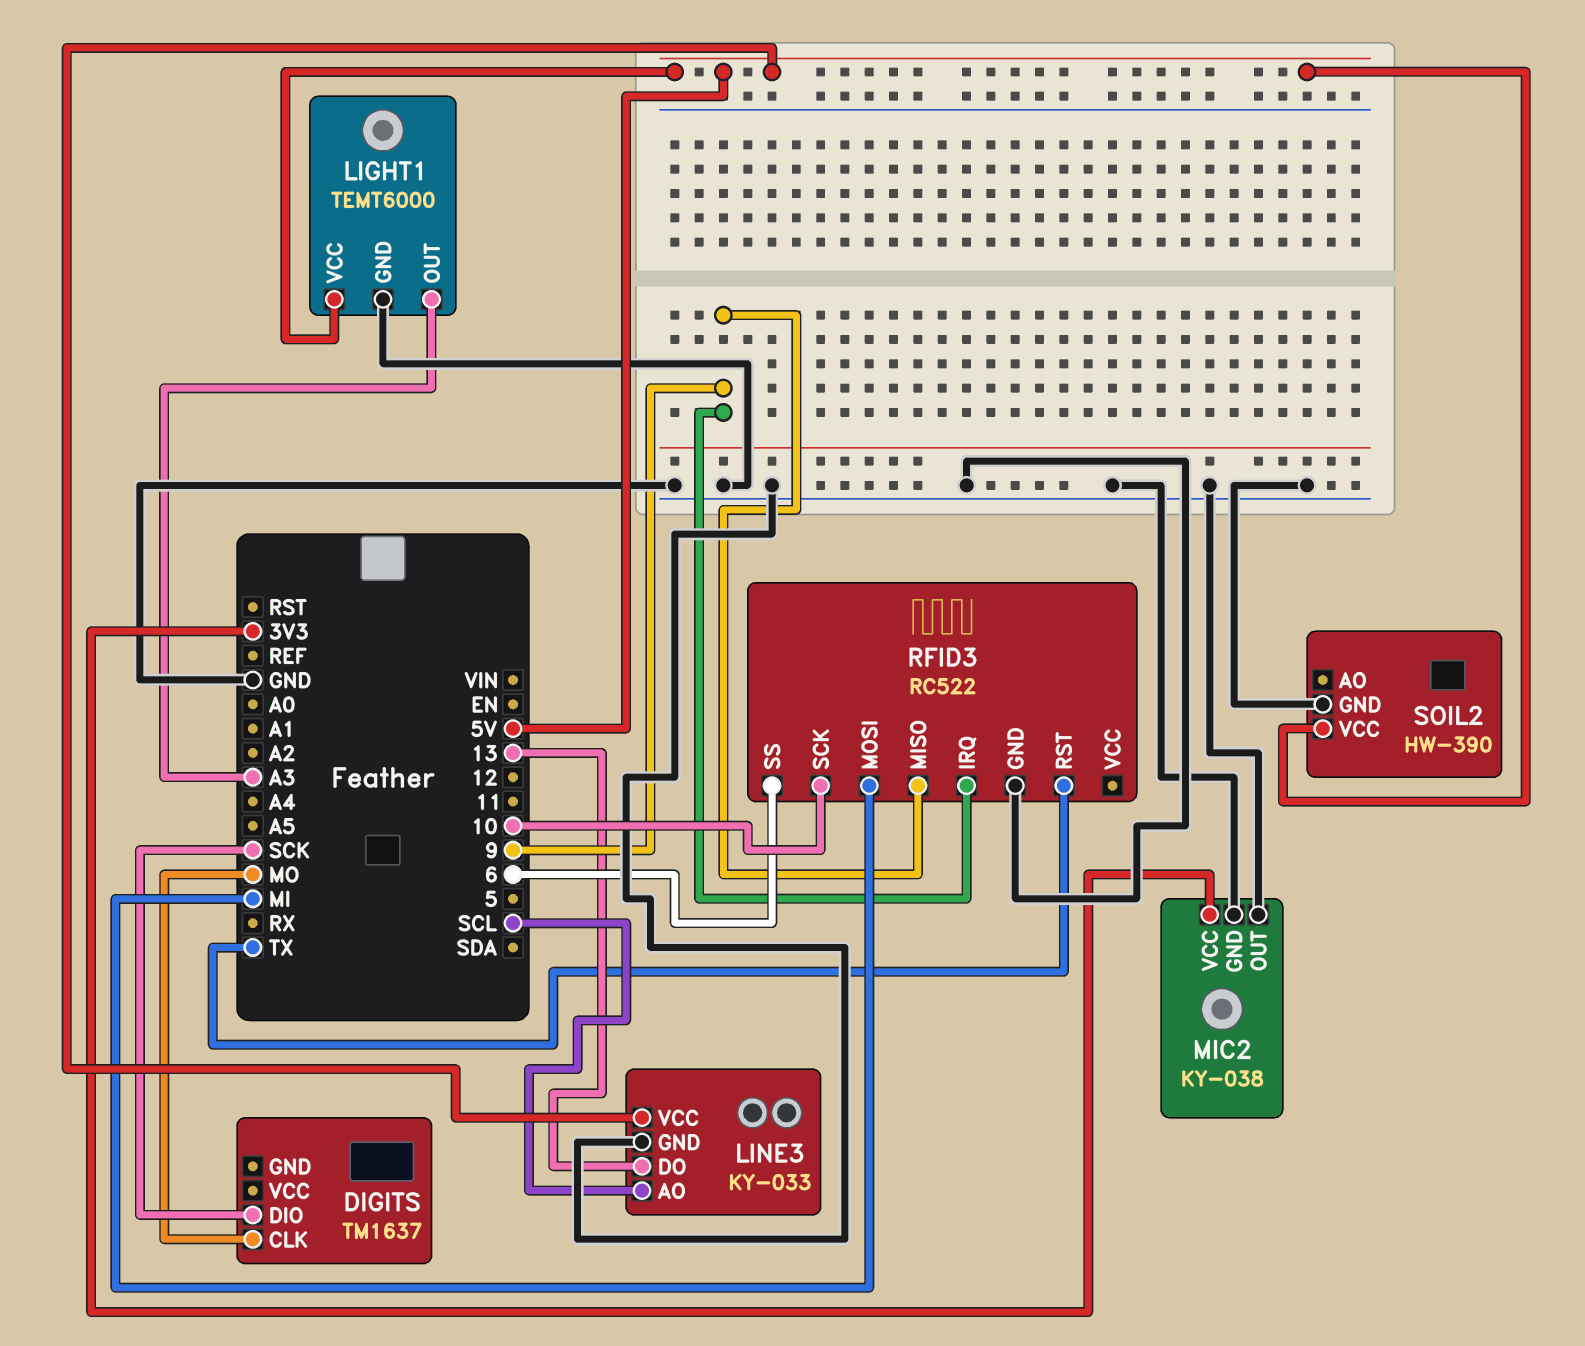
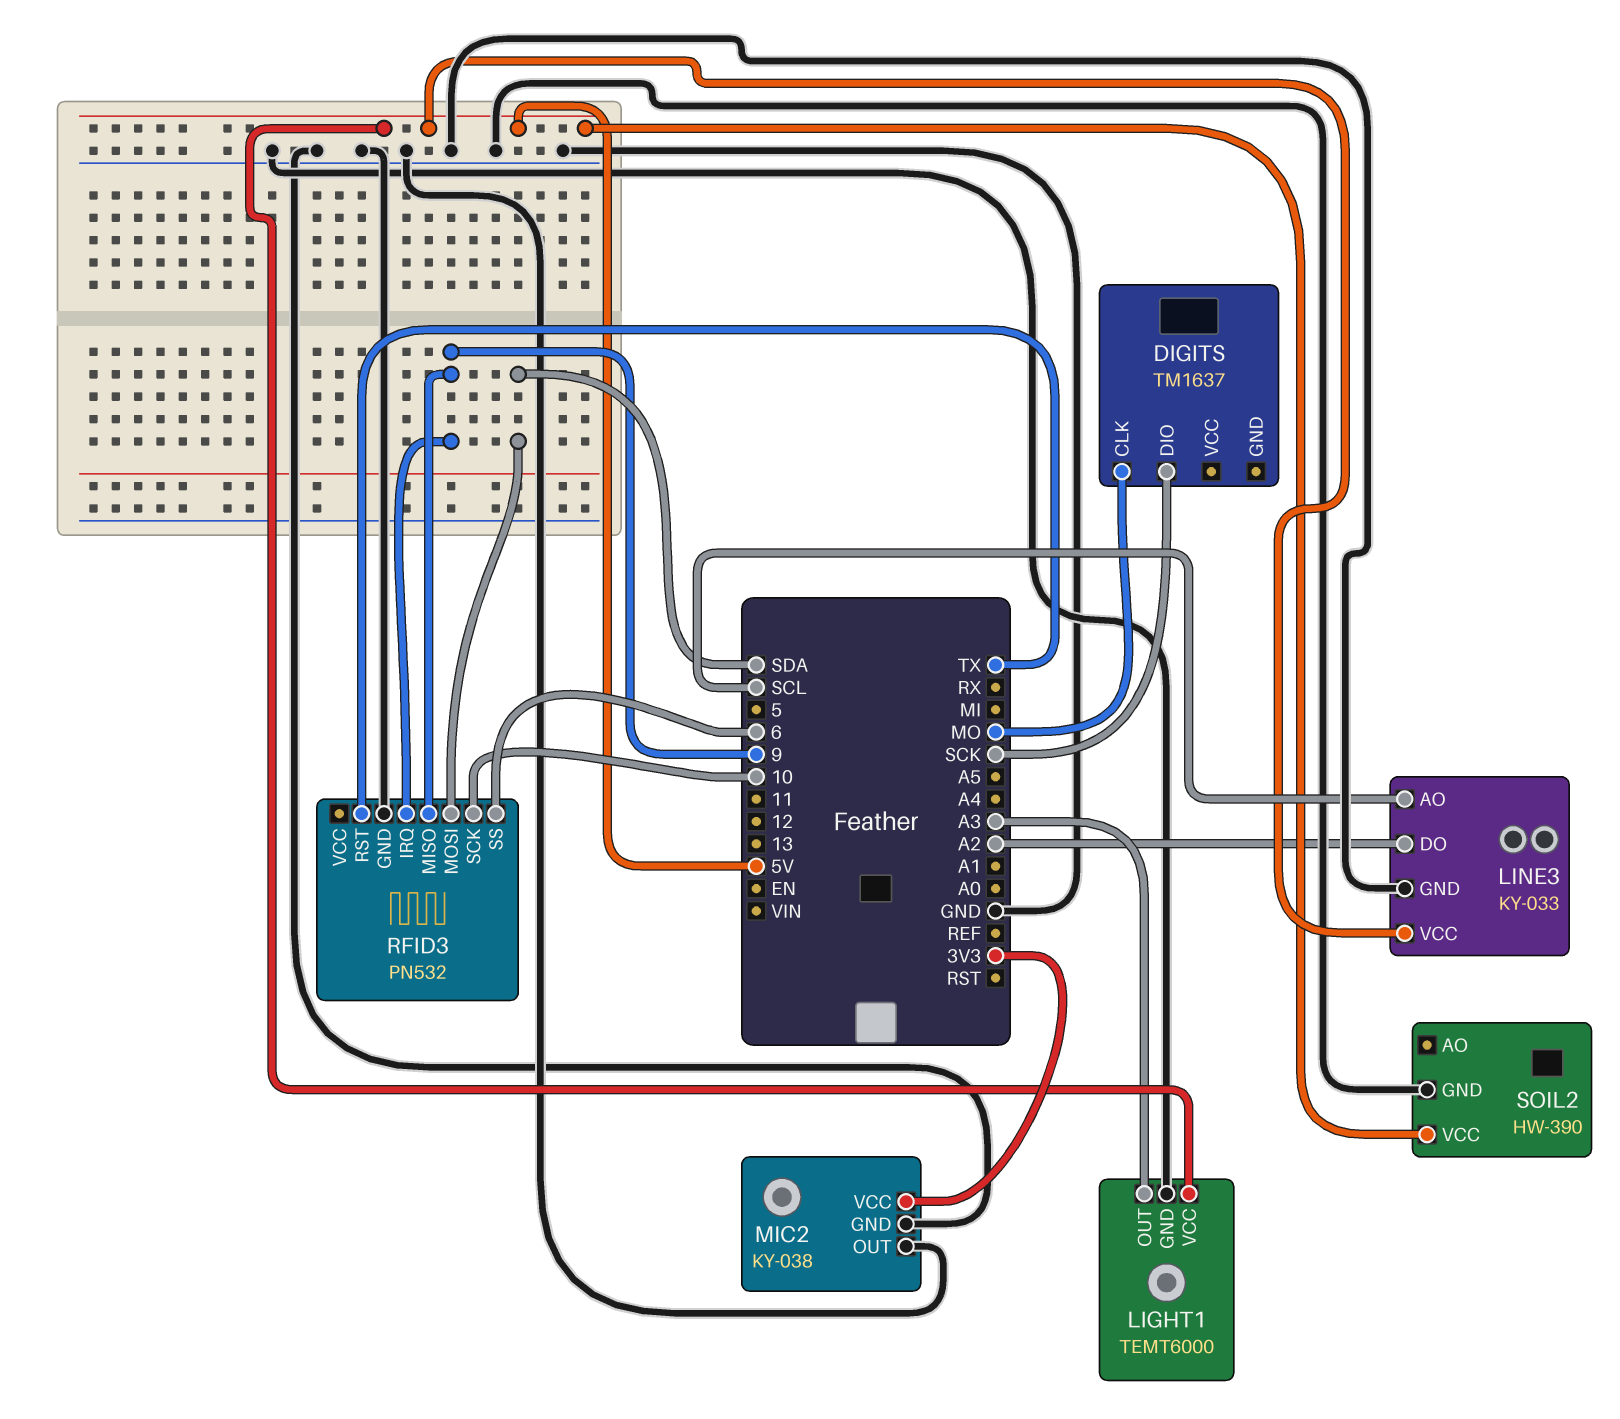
LINE3 pin DO: 13 -> A2
RFID3: RC522 -> PN532
RFID3 pin MOSI: MI -> SDA

